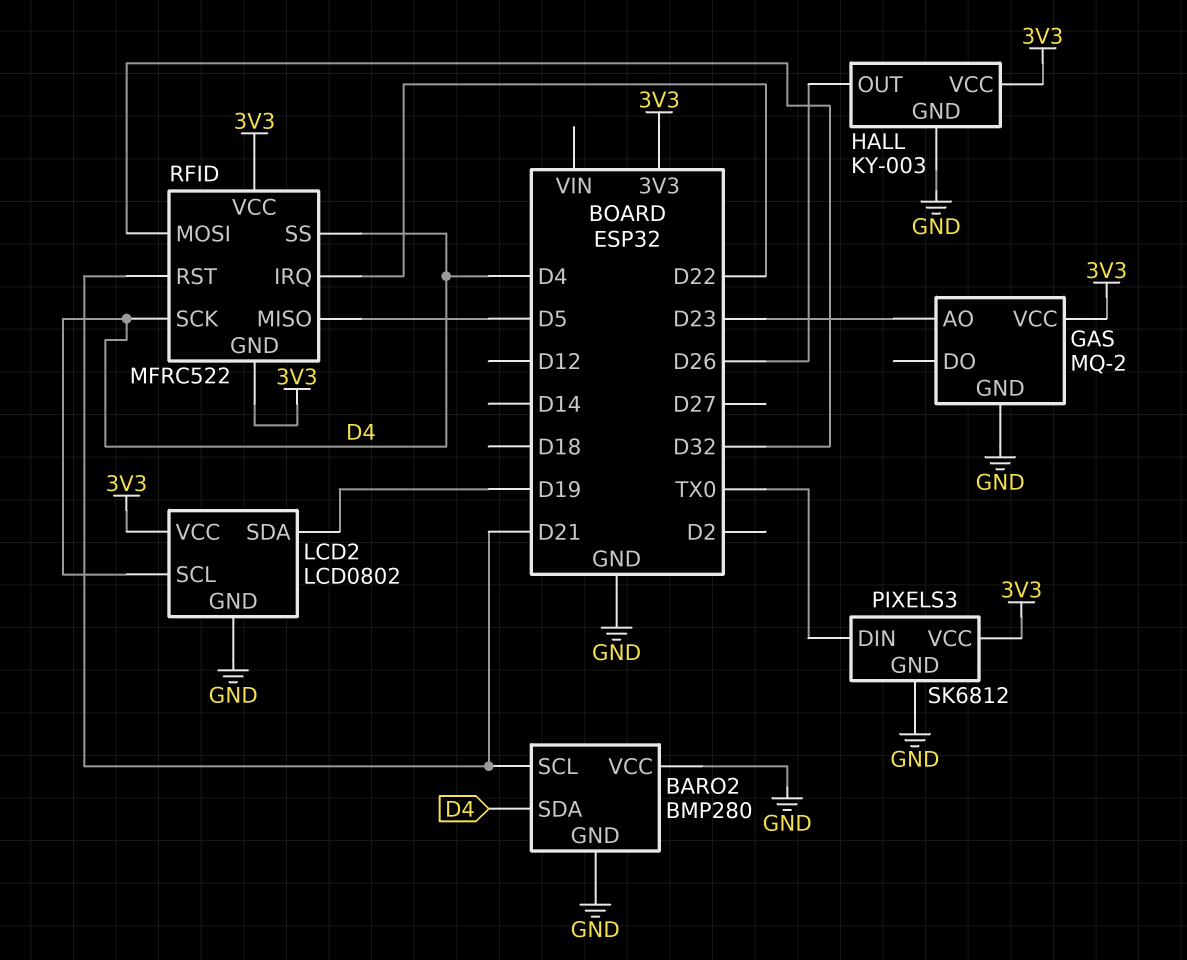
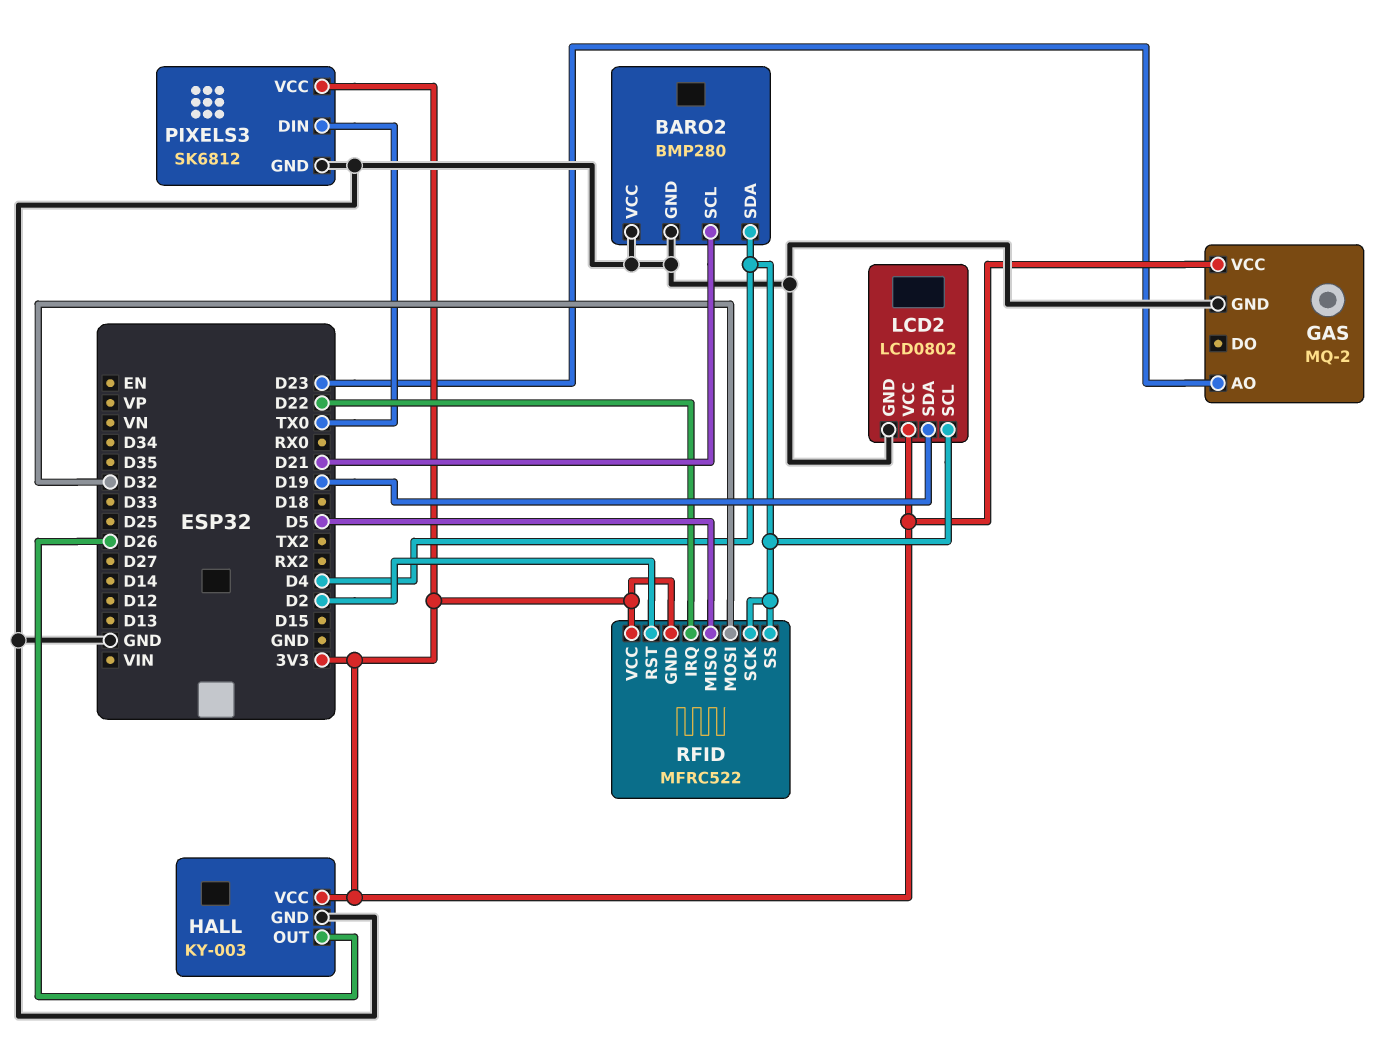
RFID pin RST: D21 -> D2

